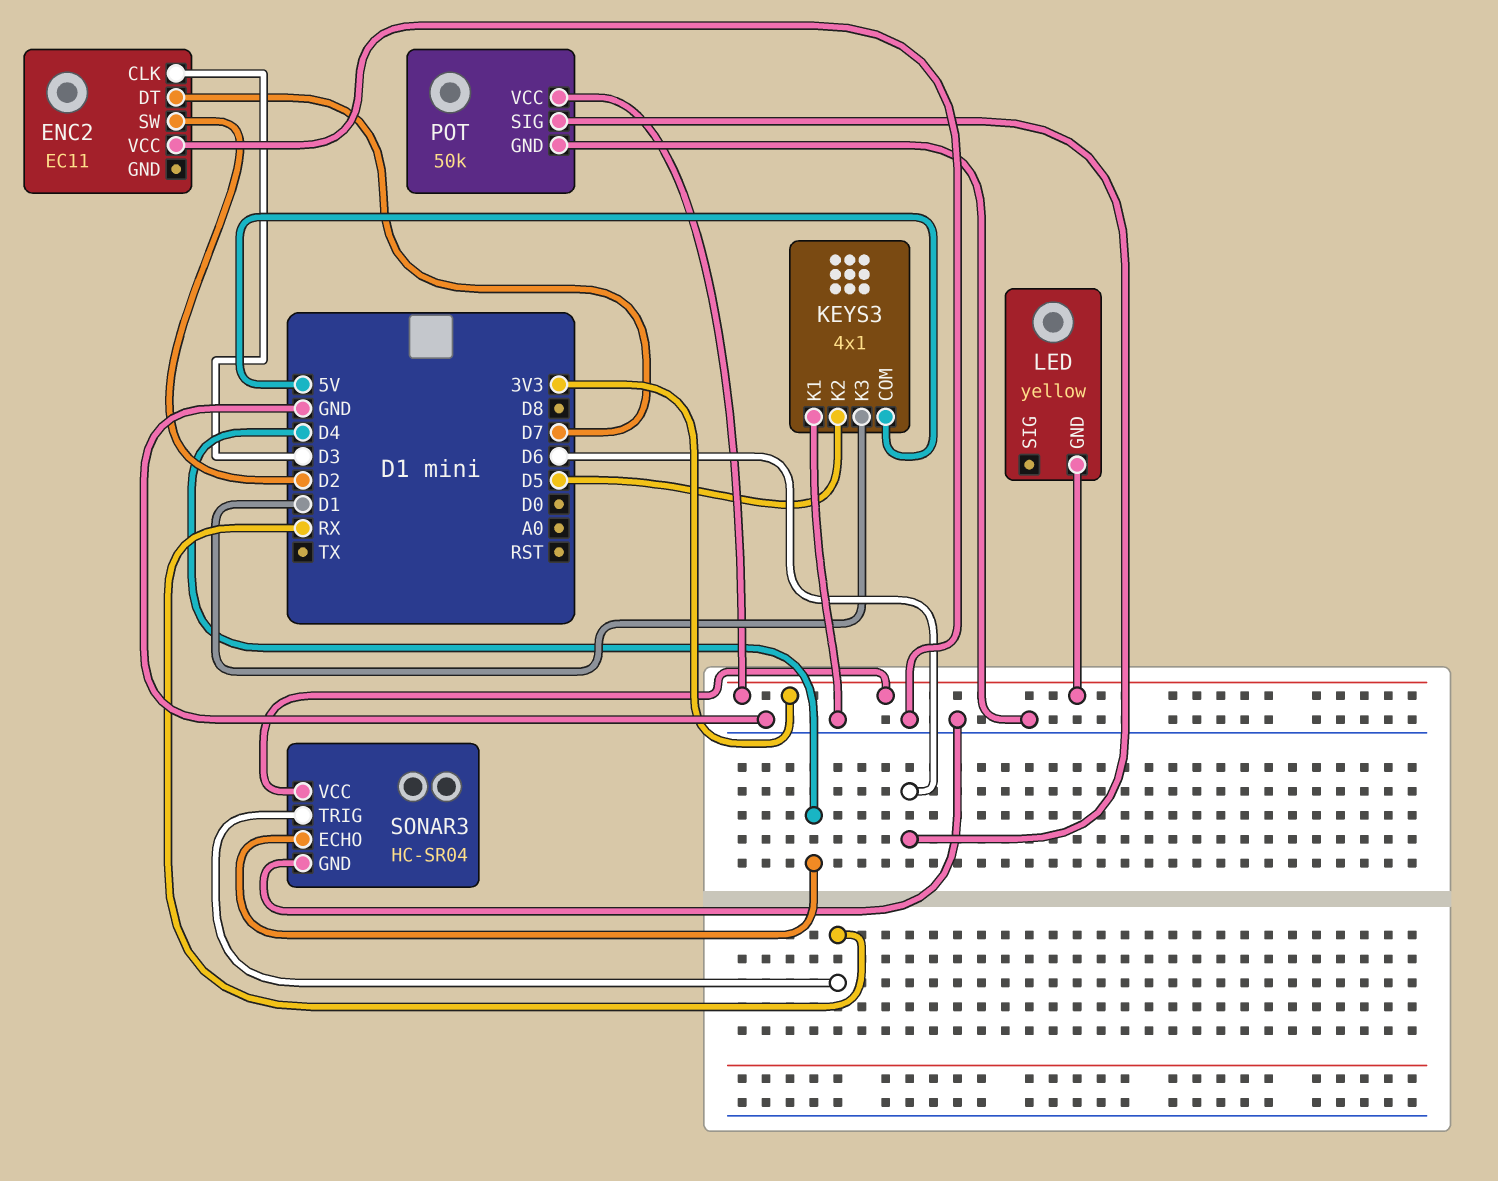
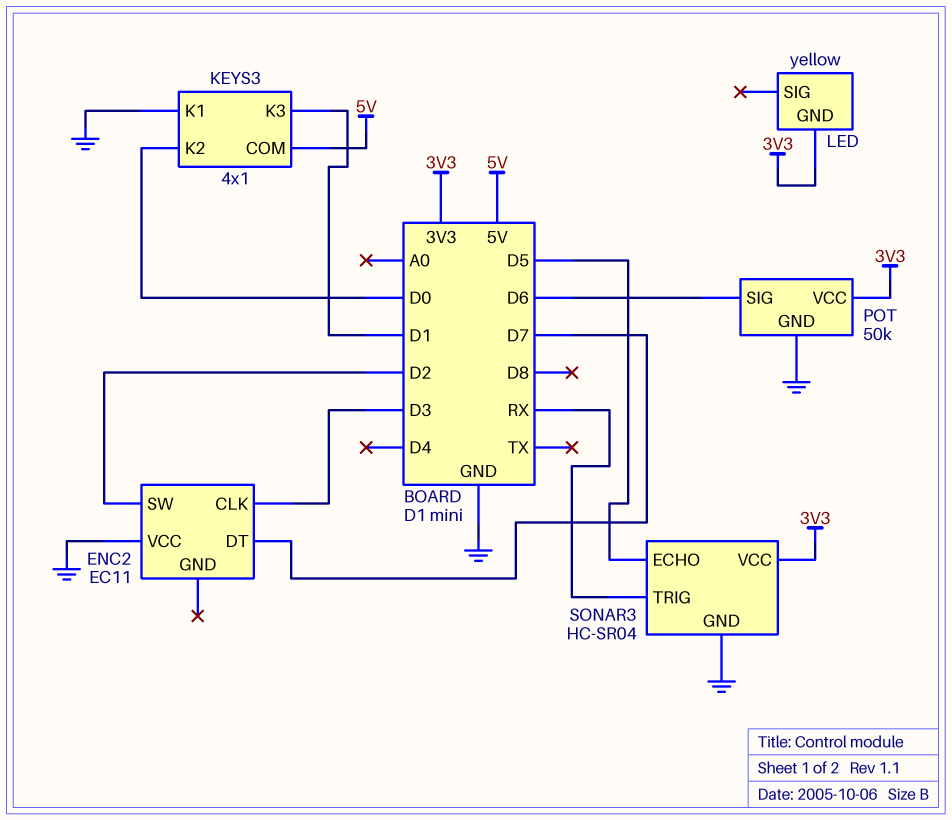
KEYS3 pin K2: D5 -> D0
SONAR3 pin ECHO: D4 -> D5

